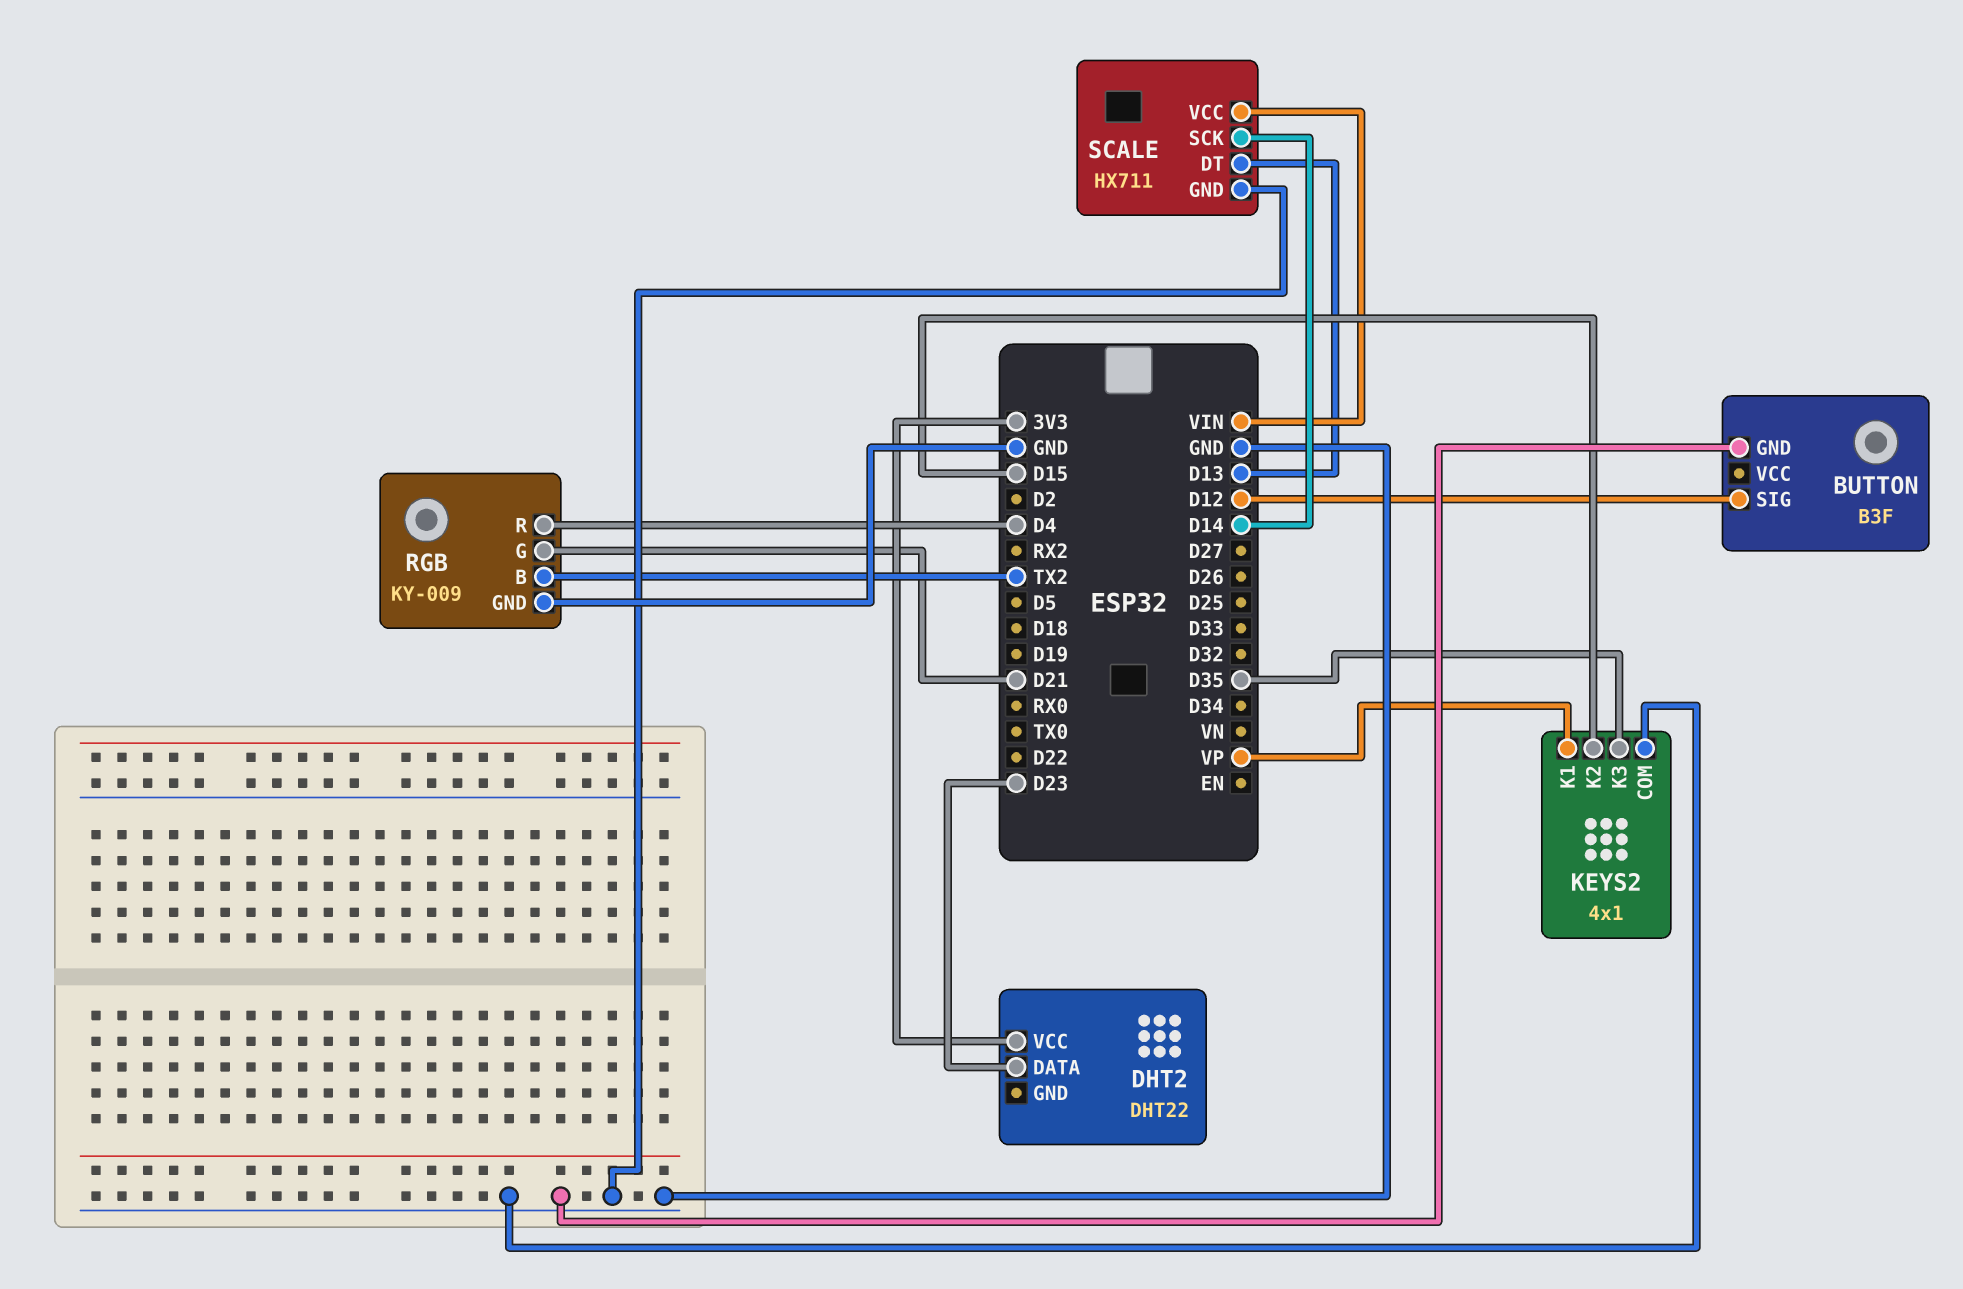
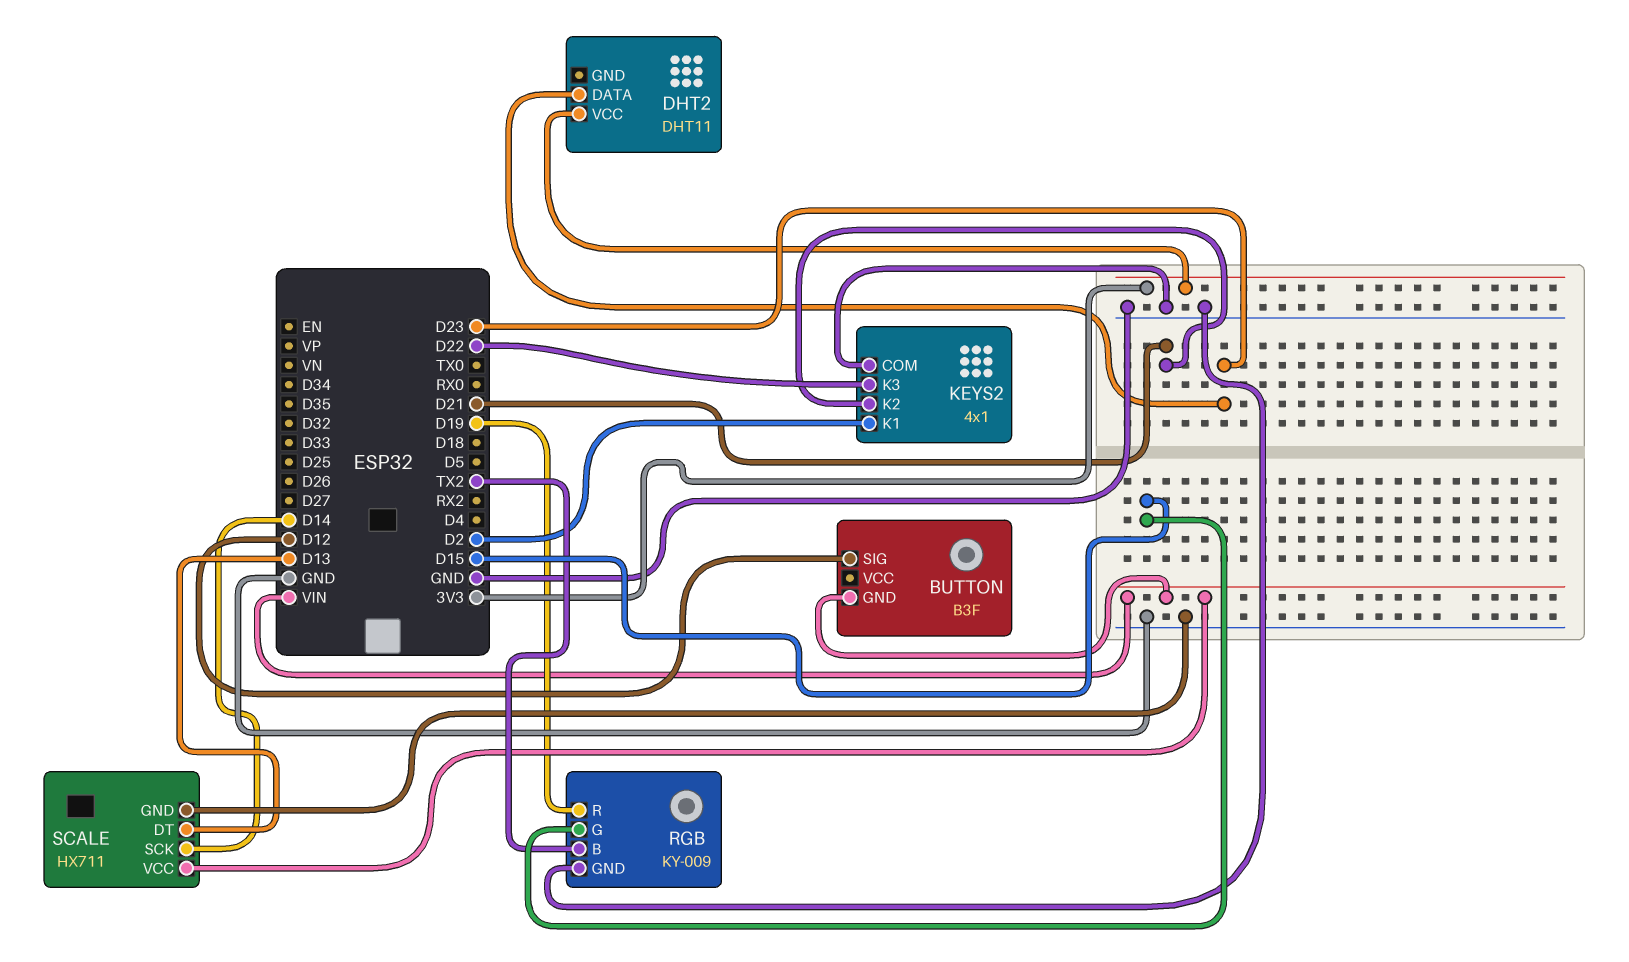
BUTTON pin GND: GND -> VIN
DHT2: DHT22 -> DHT11
KEYS2 pin K1: VP -> D2
KEYS2 pin K2: D15 -> D21
KEYS2 pin K3: D35 -> D22
RGB pin G: D21 -> D15
RGB pin R: D4 -> D19

